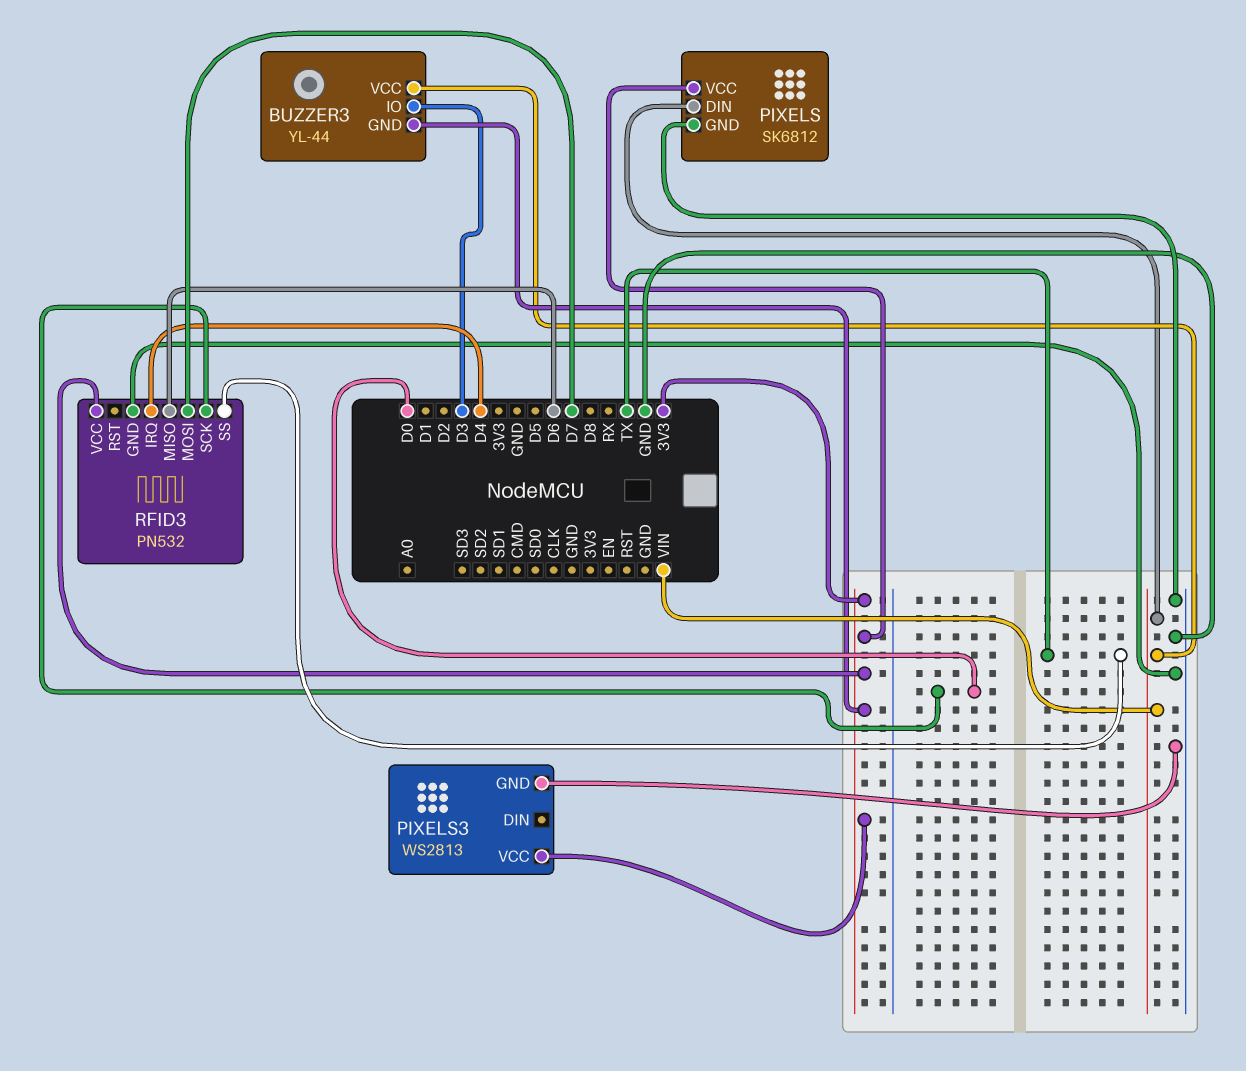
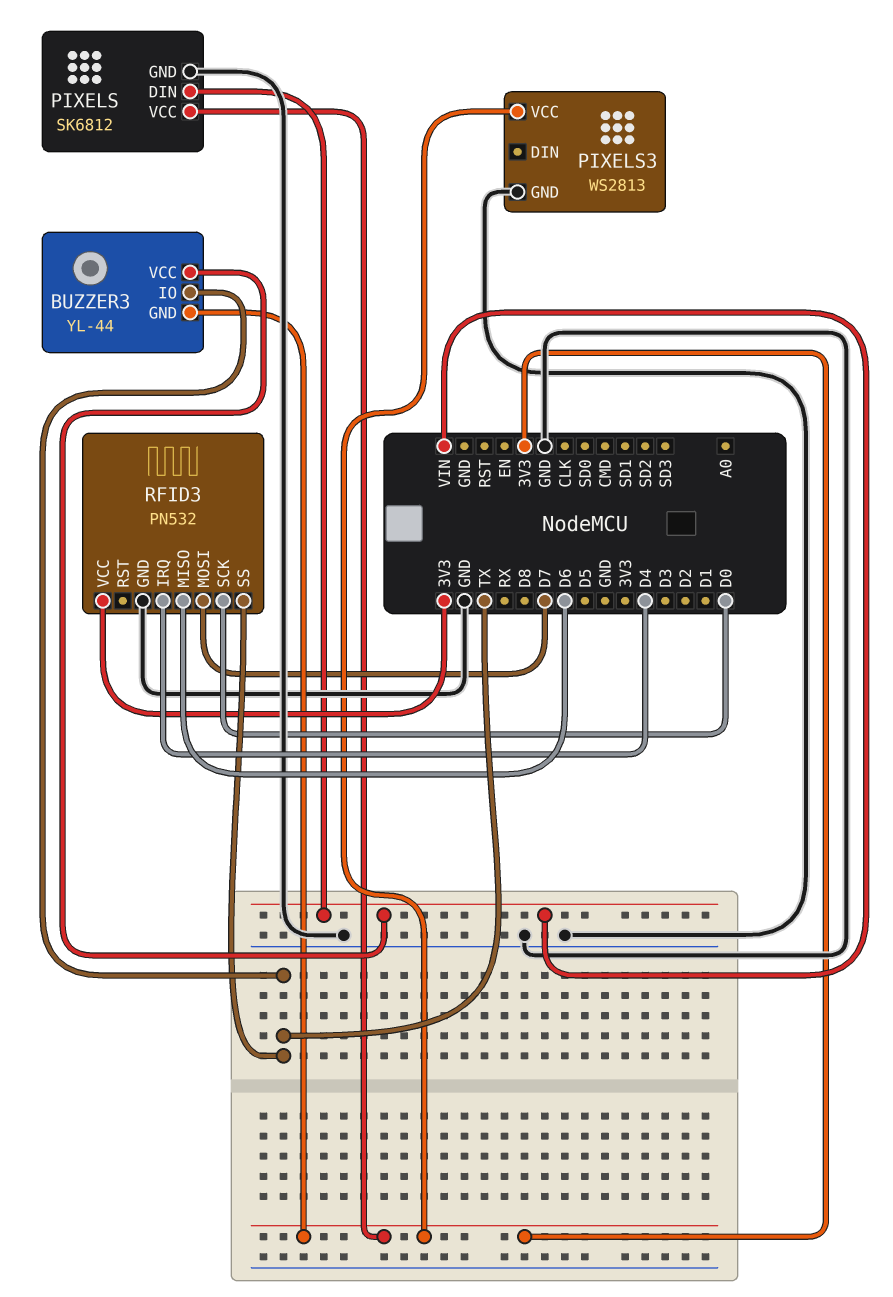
BUZZER3 pin IO: D3 -> TX

